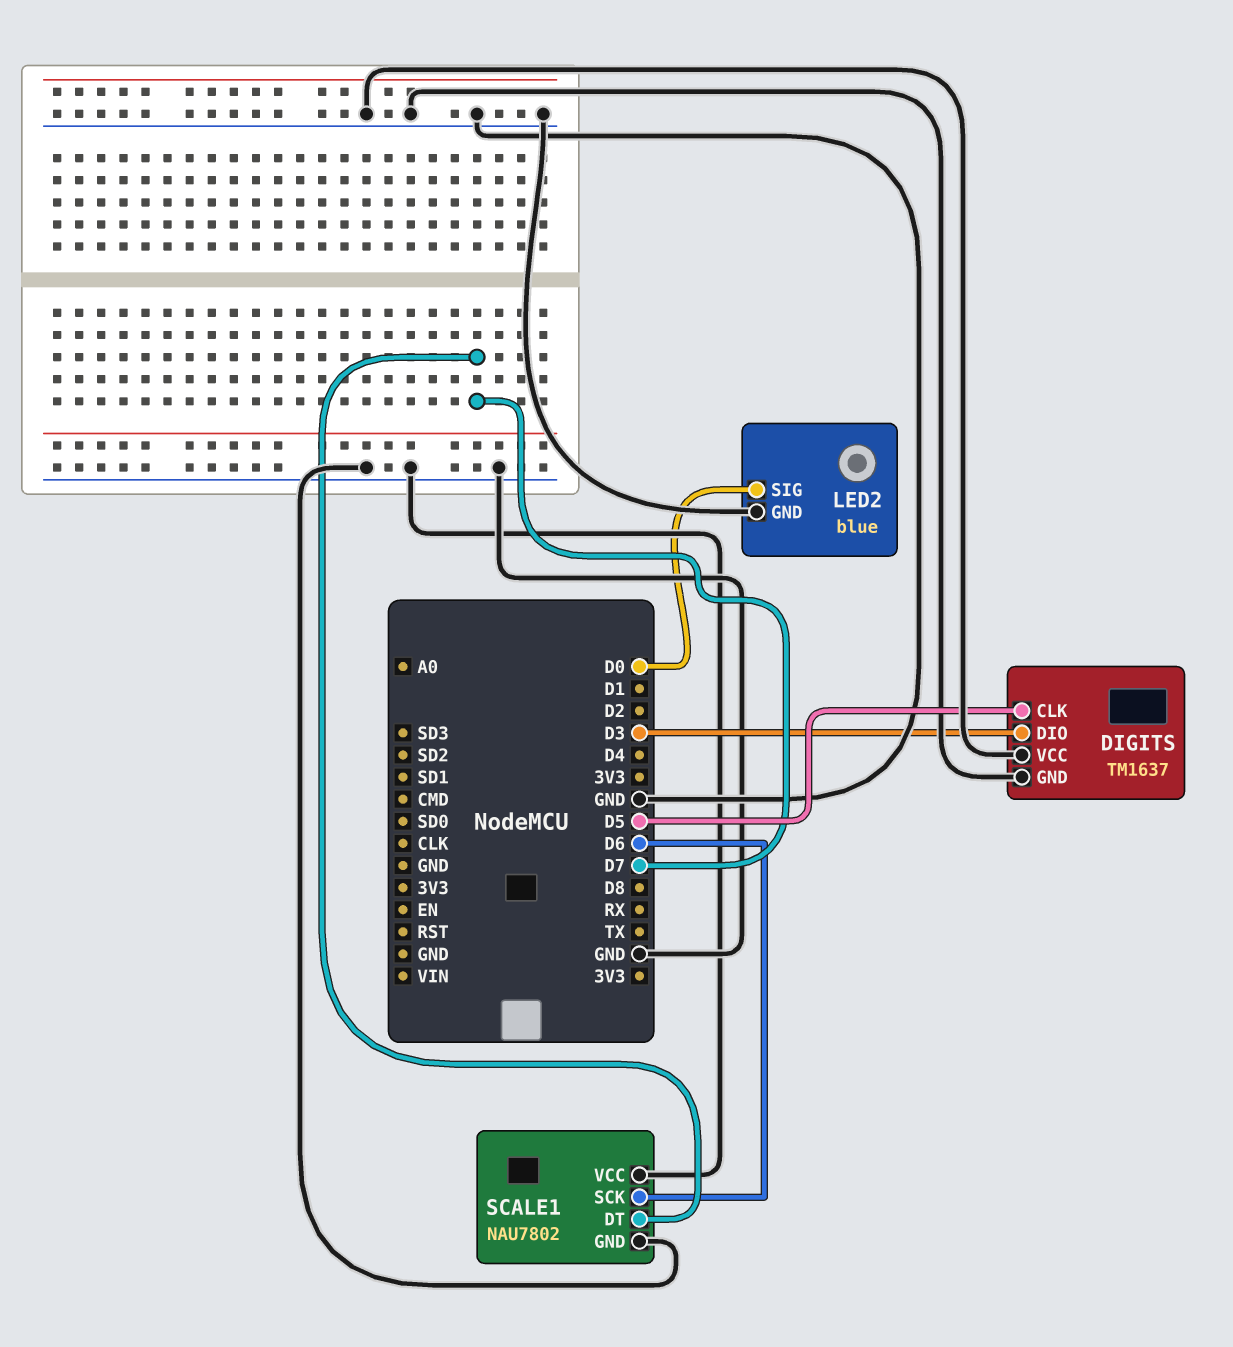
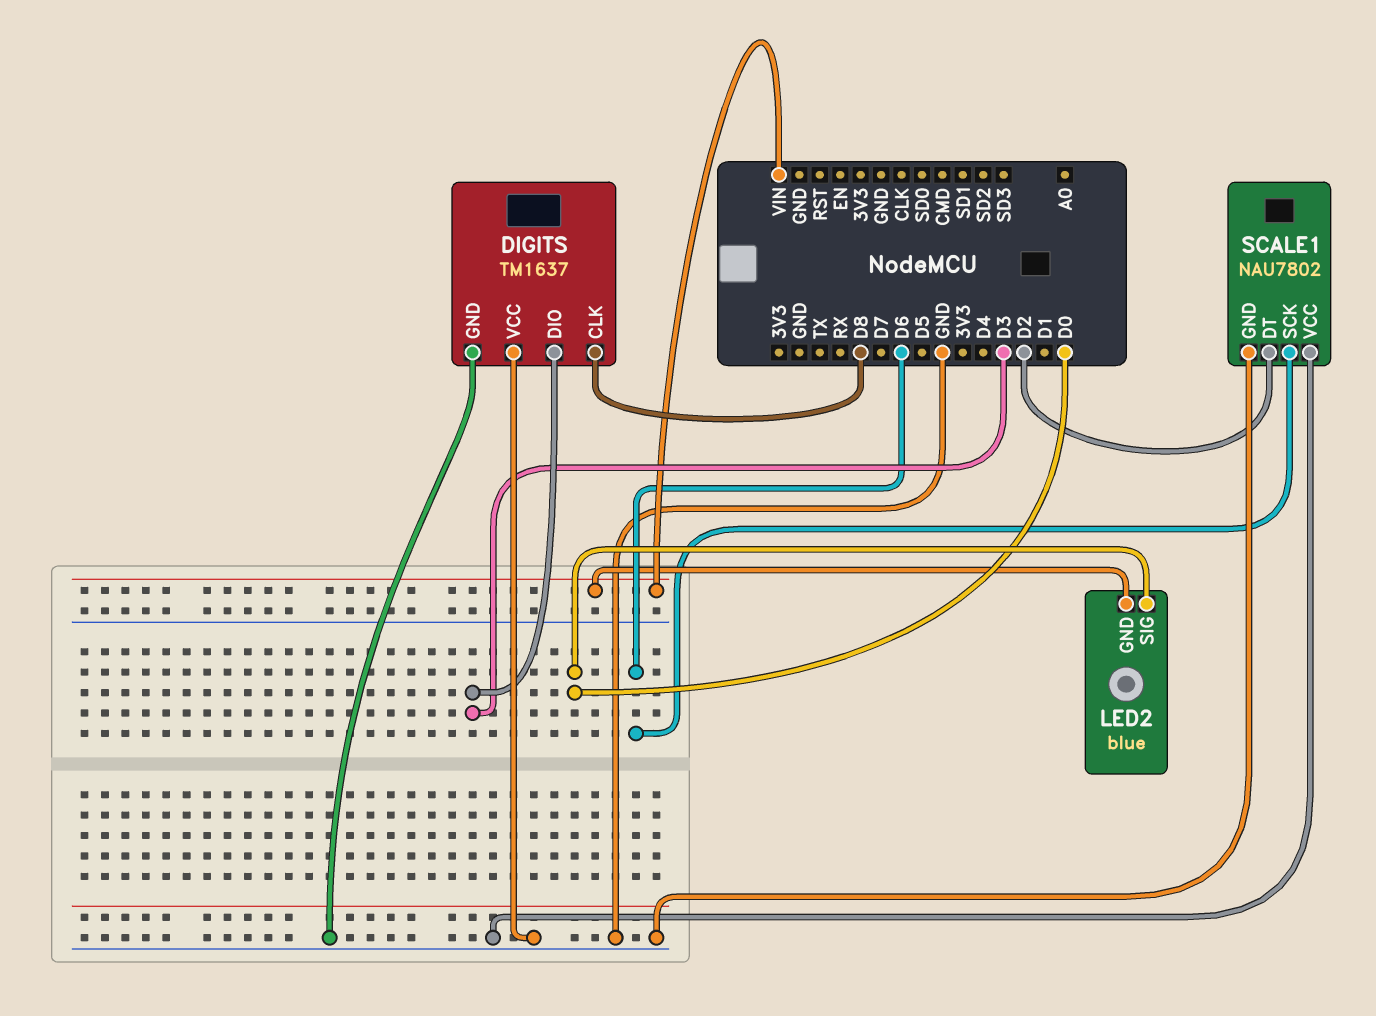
DIGITS pin CLK: D5 -> D8
LED2 pin GND: GND -> VIN
SCALE1 pin DT: D7 -> D2

